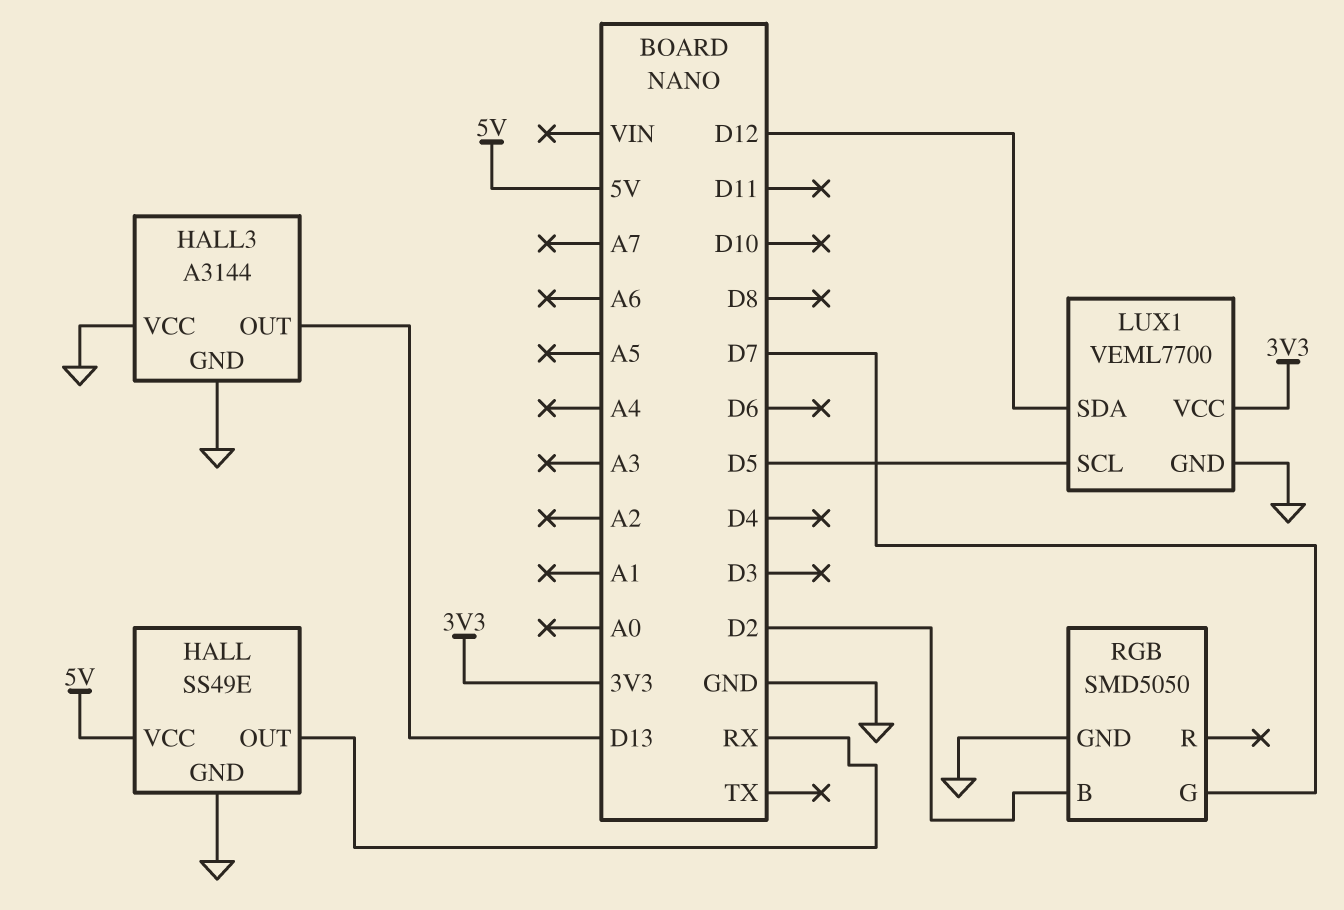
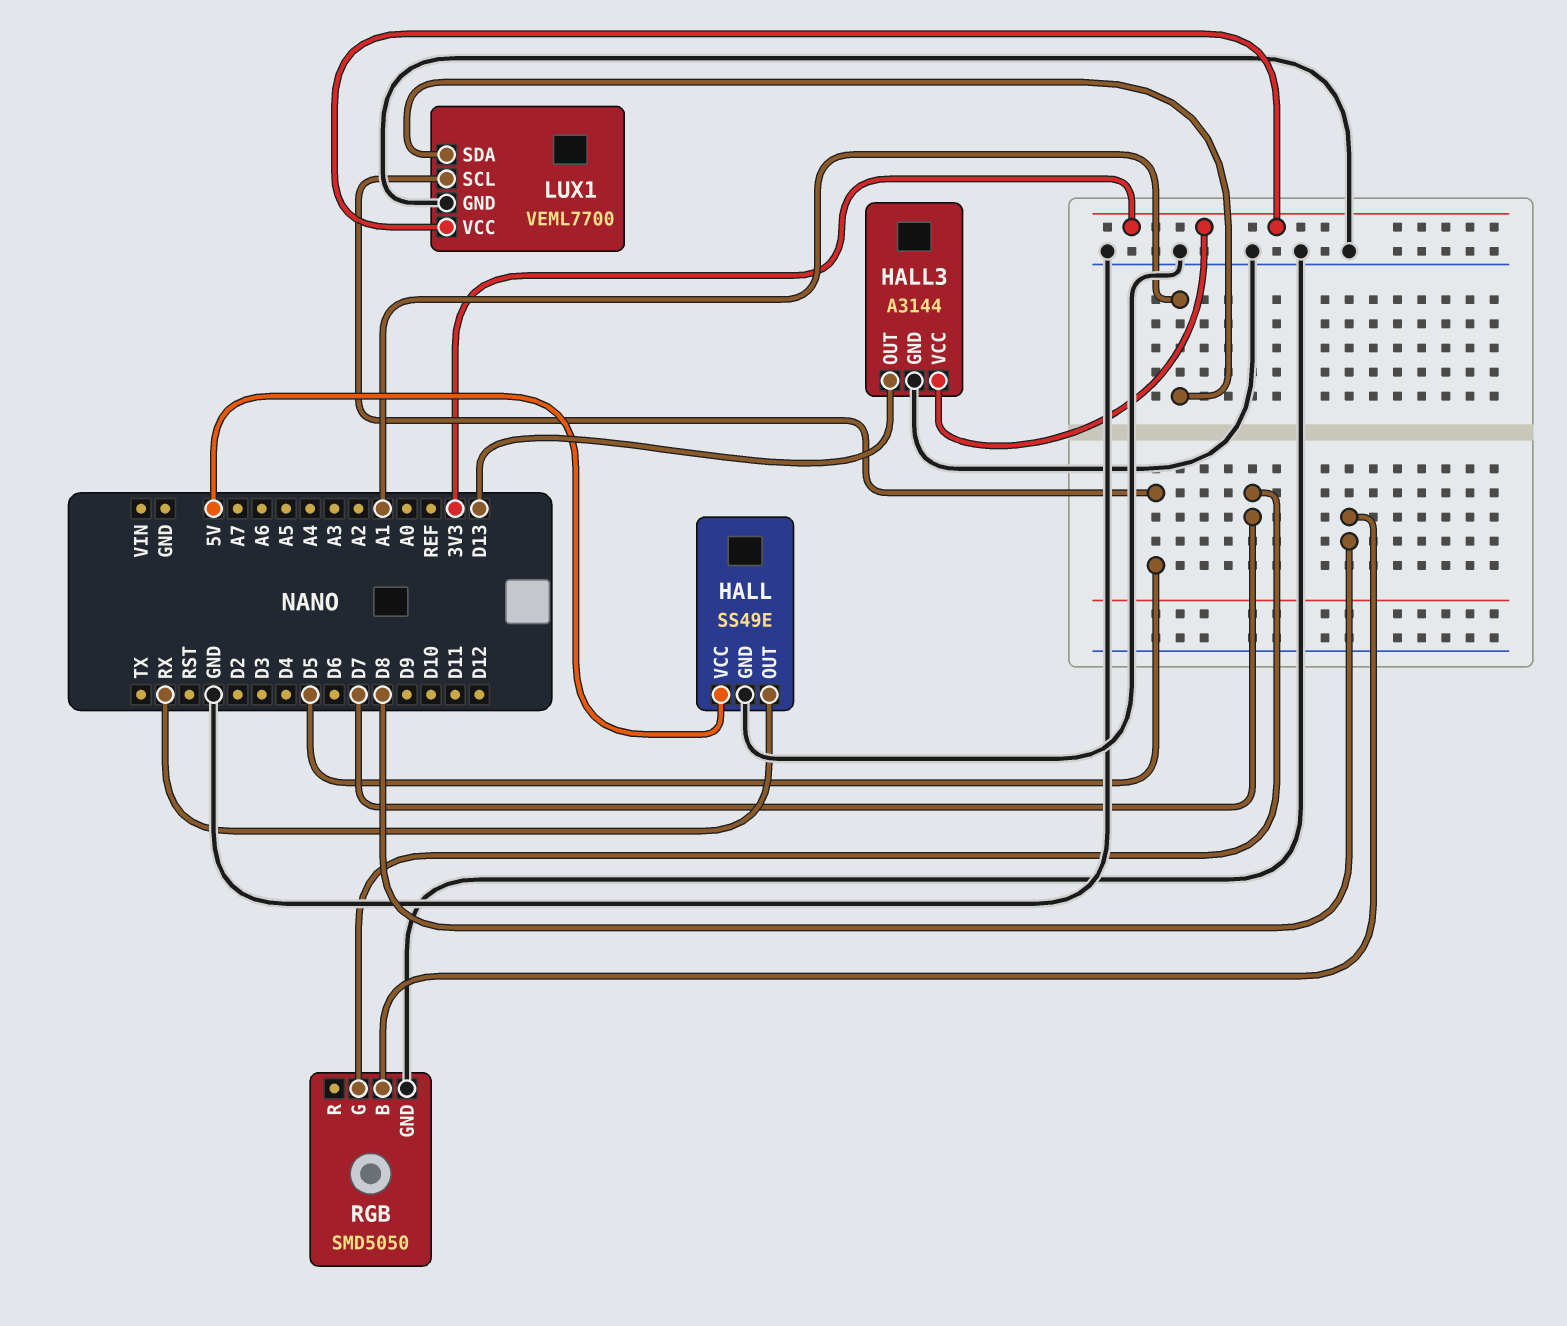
HALL3 pin VCC: GND -> 3V3
LUX1 pin SDA: D12 -> A1
RGB pin B: D2 -> D8

